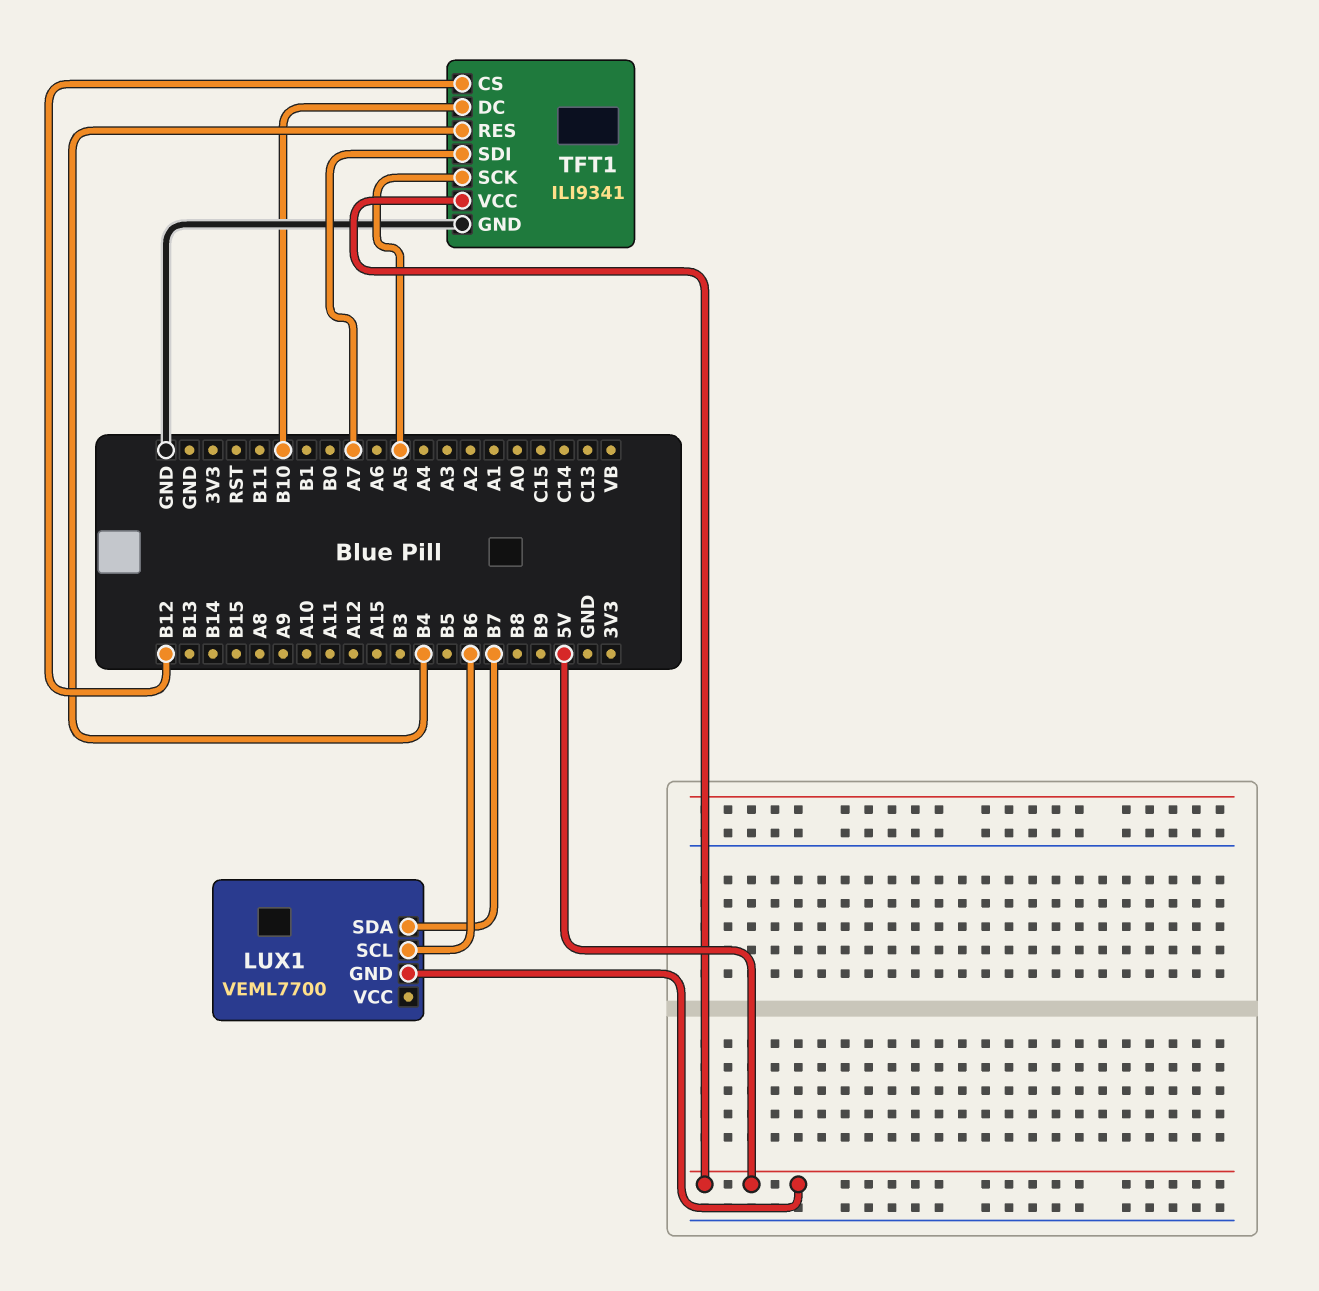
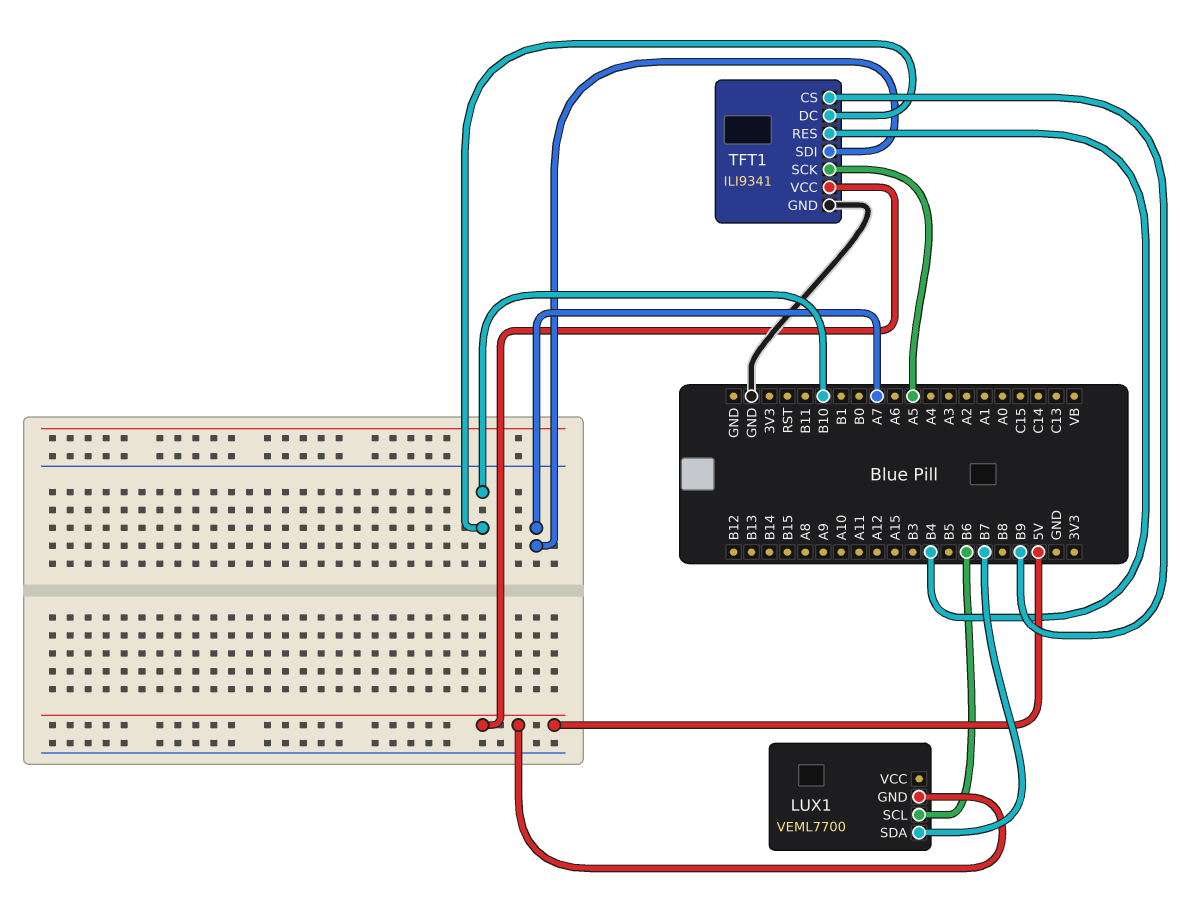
TFT1 pin CS: B12 -> B9

